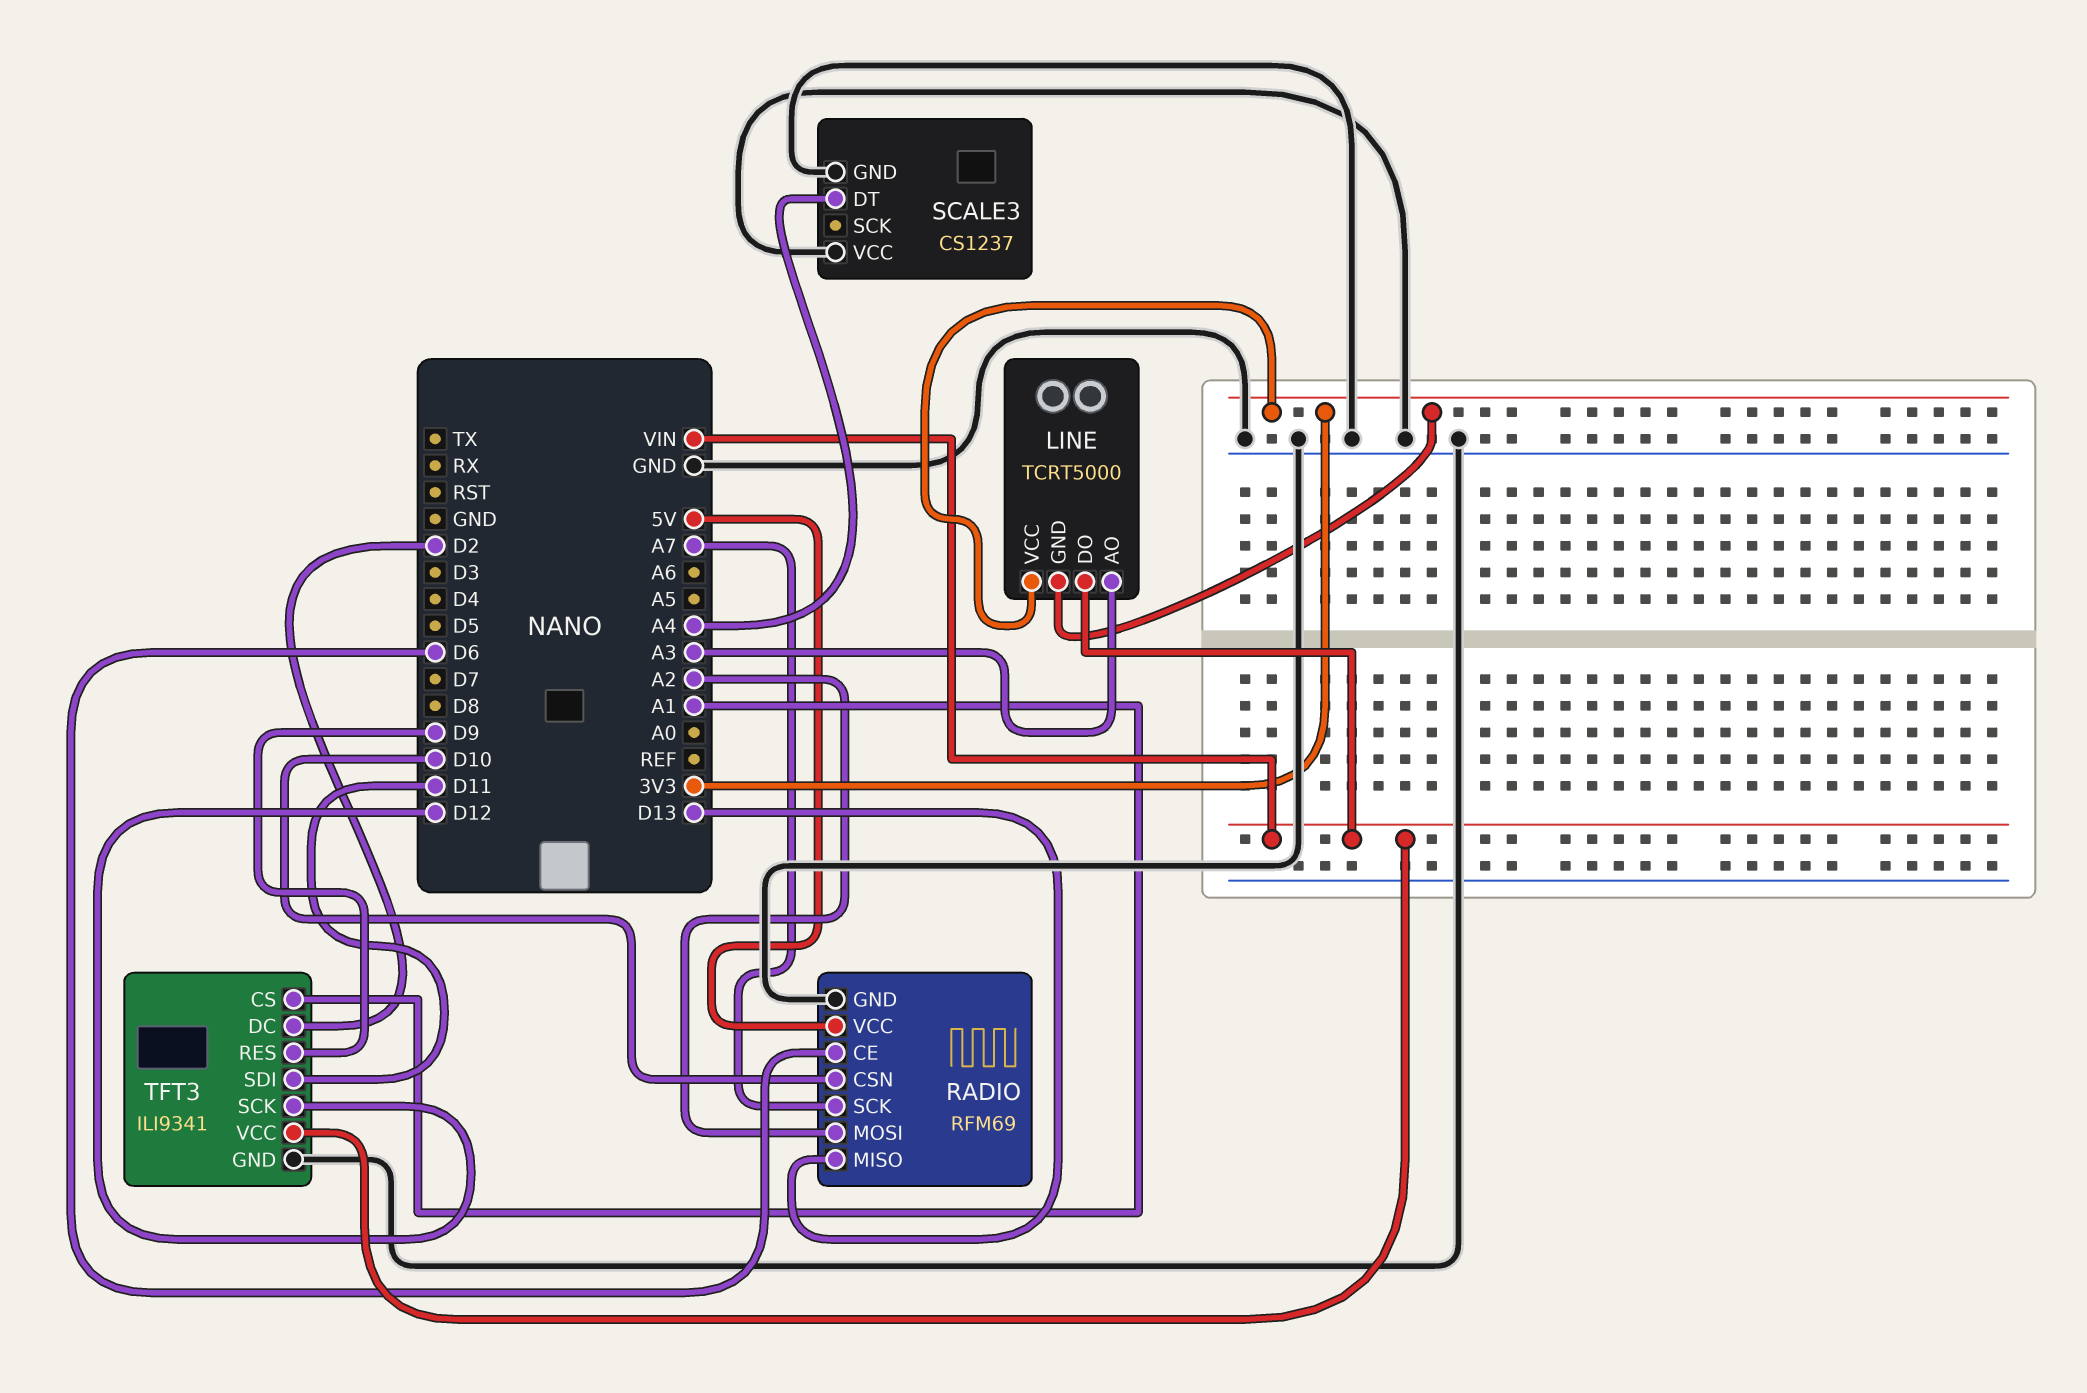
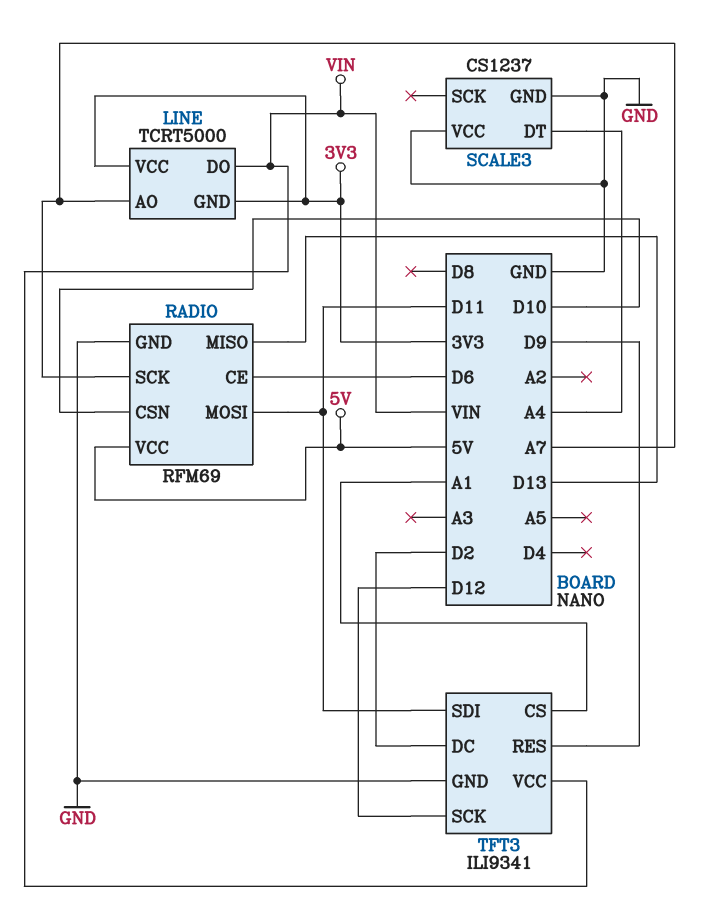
LINE pin AO: A3 -> A7
RADIO pin MOSI: A2 -> D11

